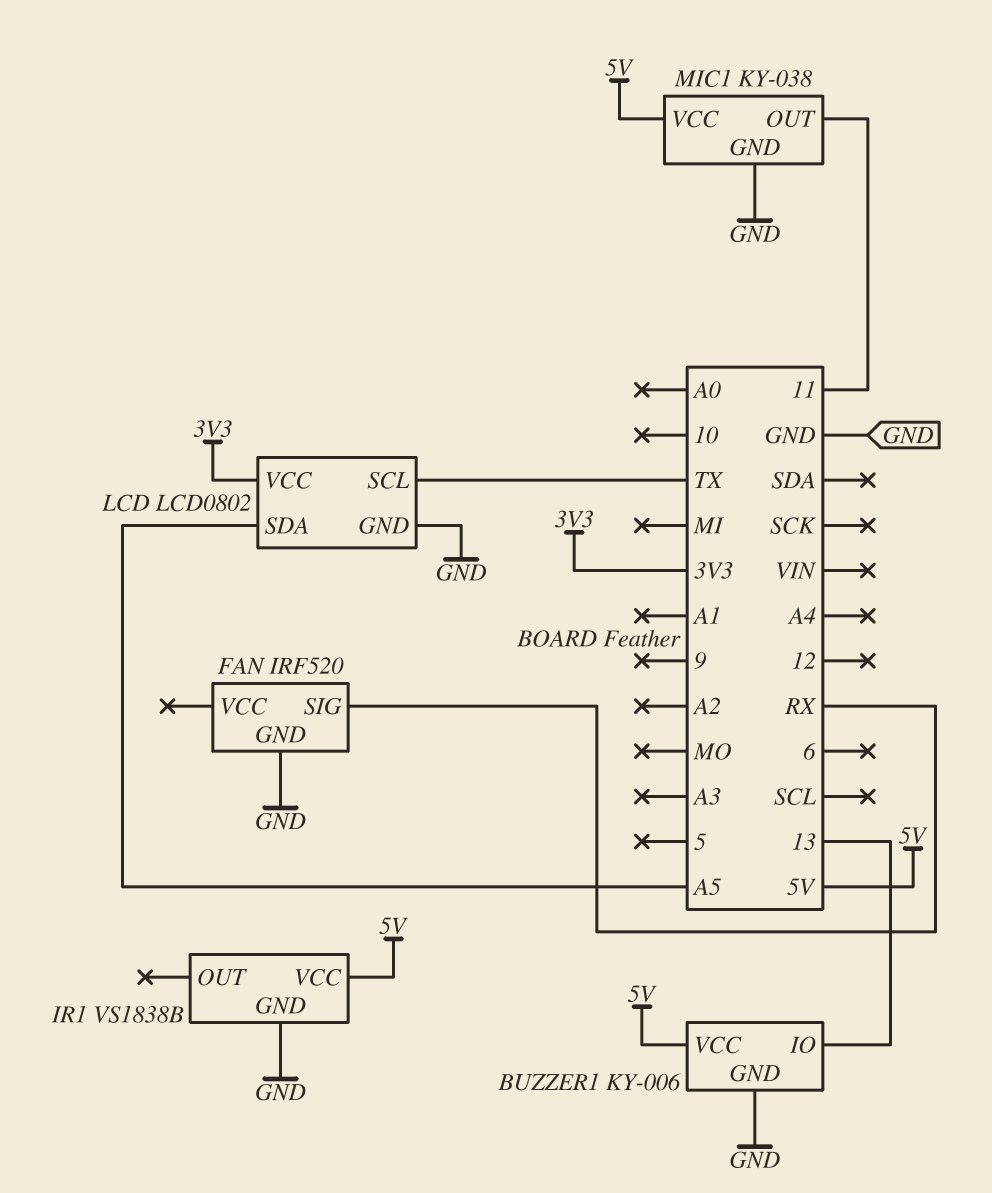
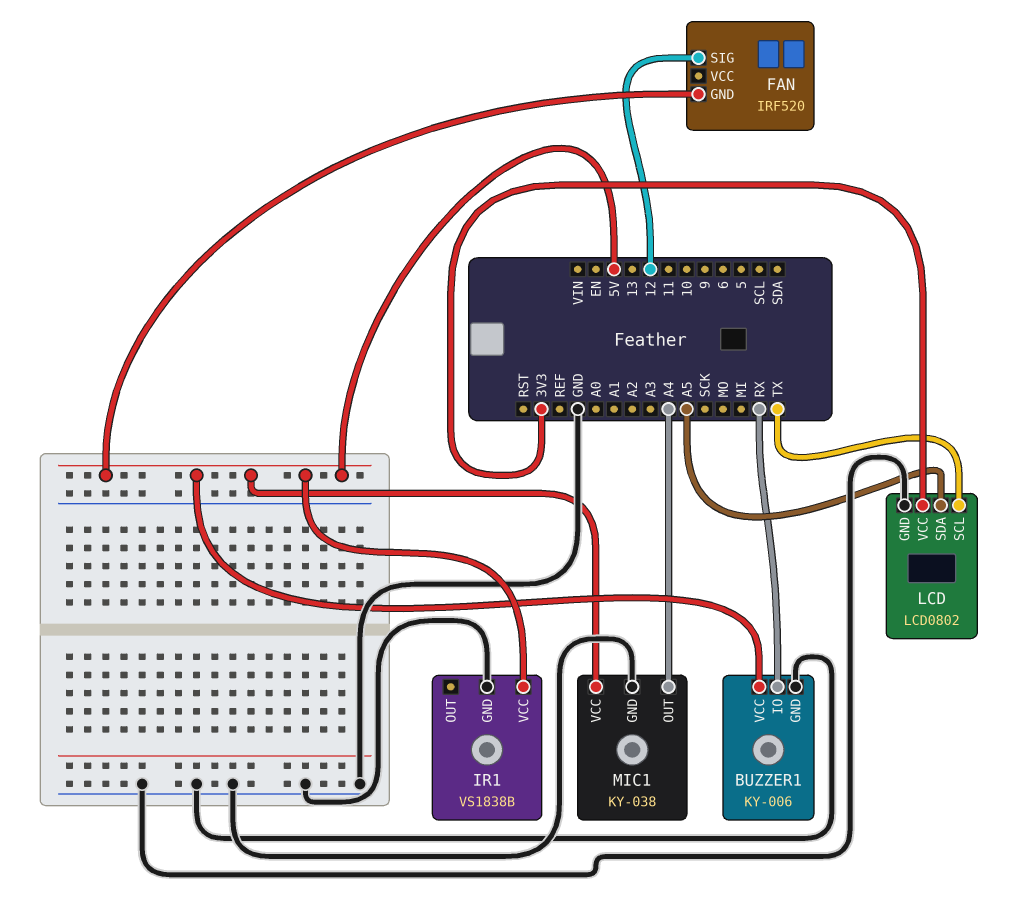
BUZZER1 pin IO: 13 -> RX
FAN pin GND: GND -> 5V
FAN pin SIG: RX -> 12
MIC1 pin OUT: 11 -> A4

